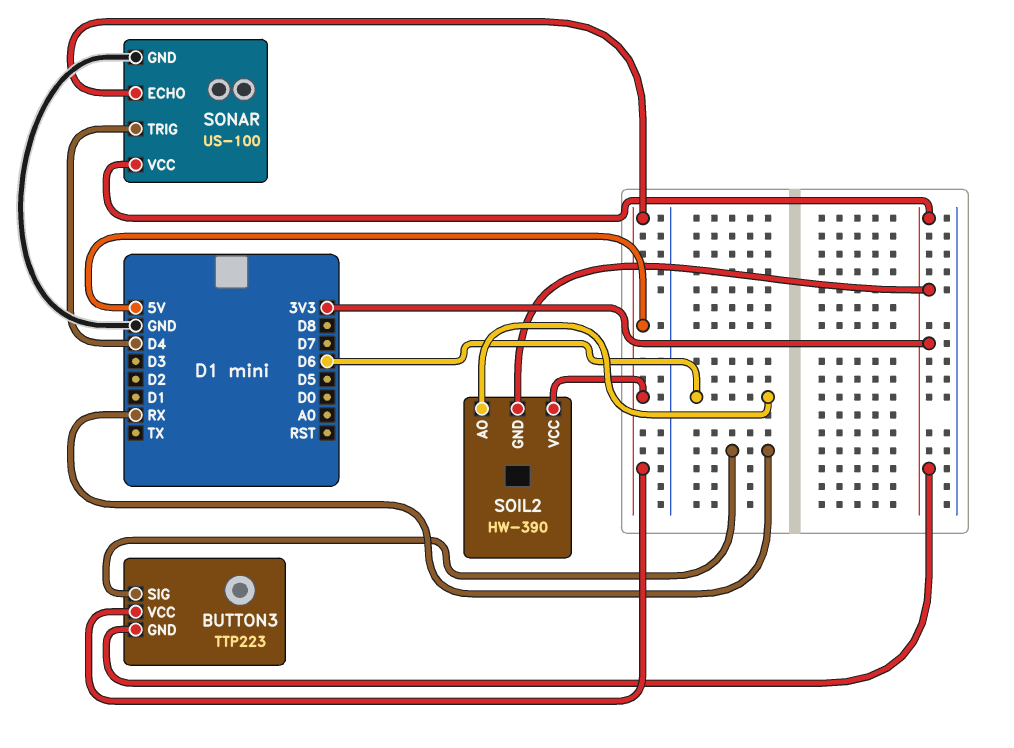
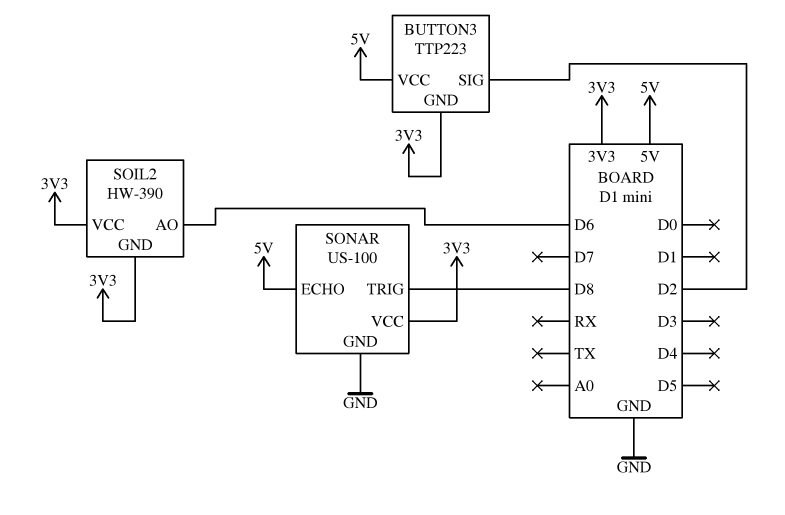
BUTTON3 pin SIG: RX -> D2
SOIL2 pin VCC: 5V -> 3V3
SONAR pin TRIG: D4 -> D8

